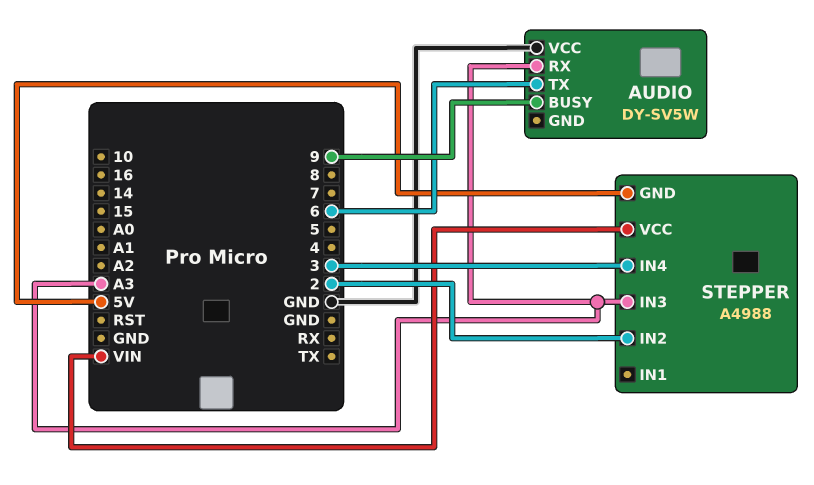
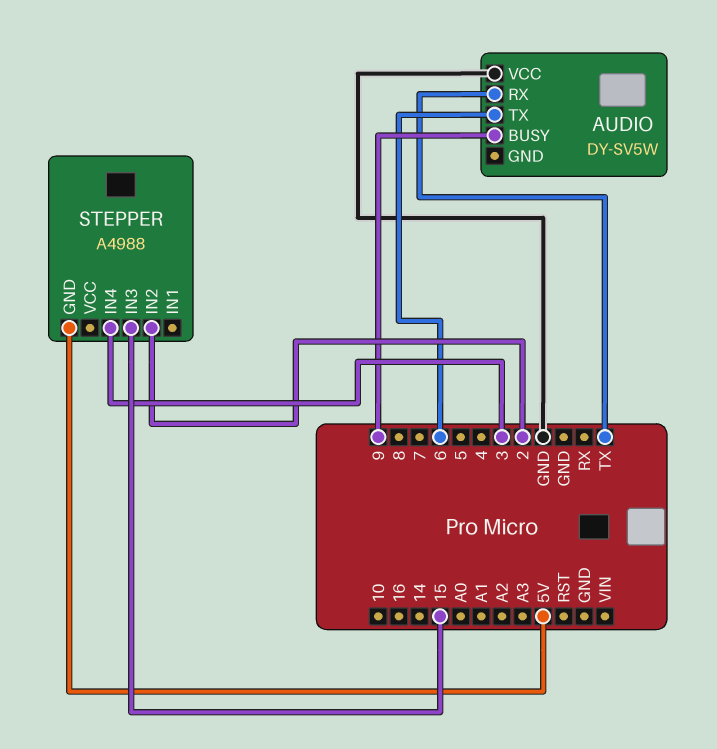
AUDIO pin RX: A3 -> TX
STEPPER pin IN3: A3 -> 15
STEPPER pin VCC: VIN -> none

